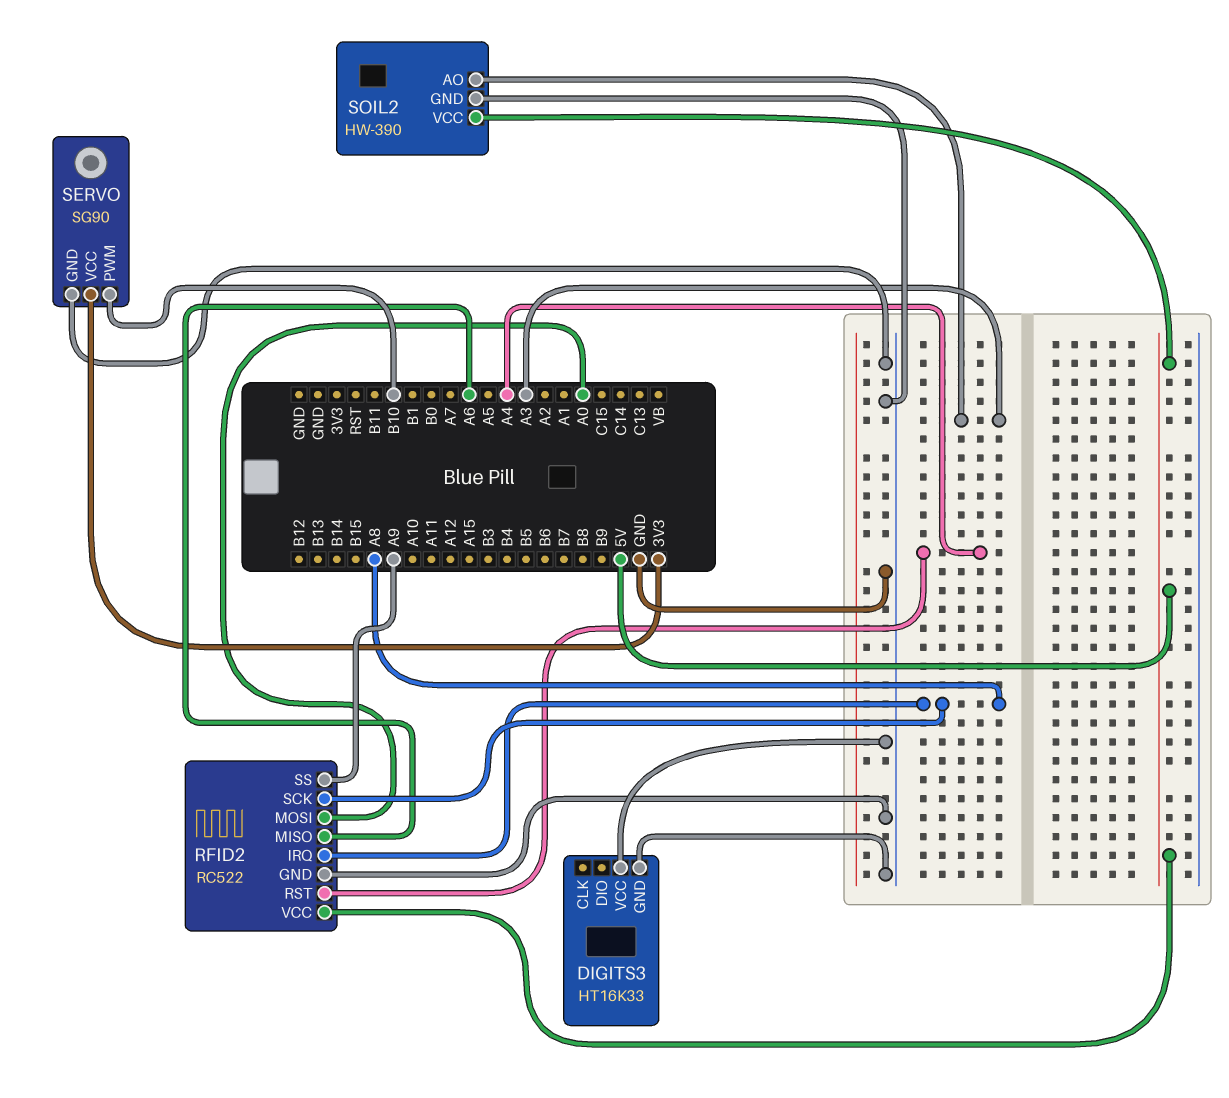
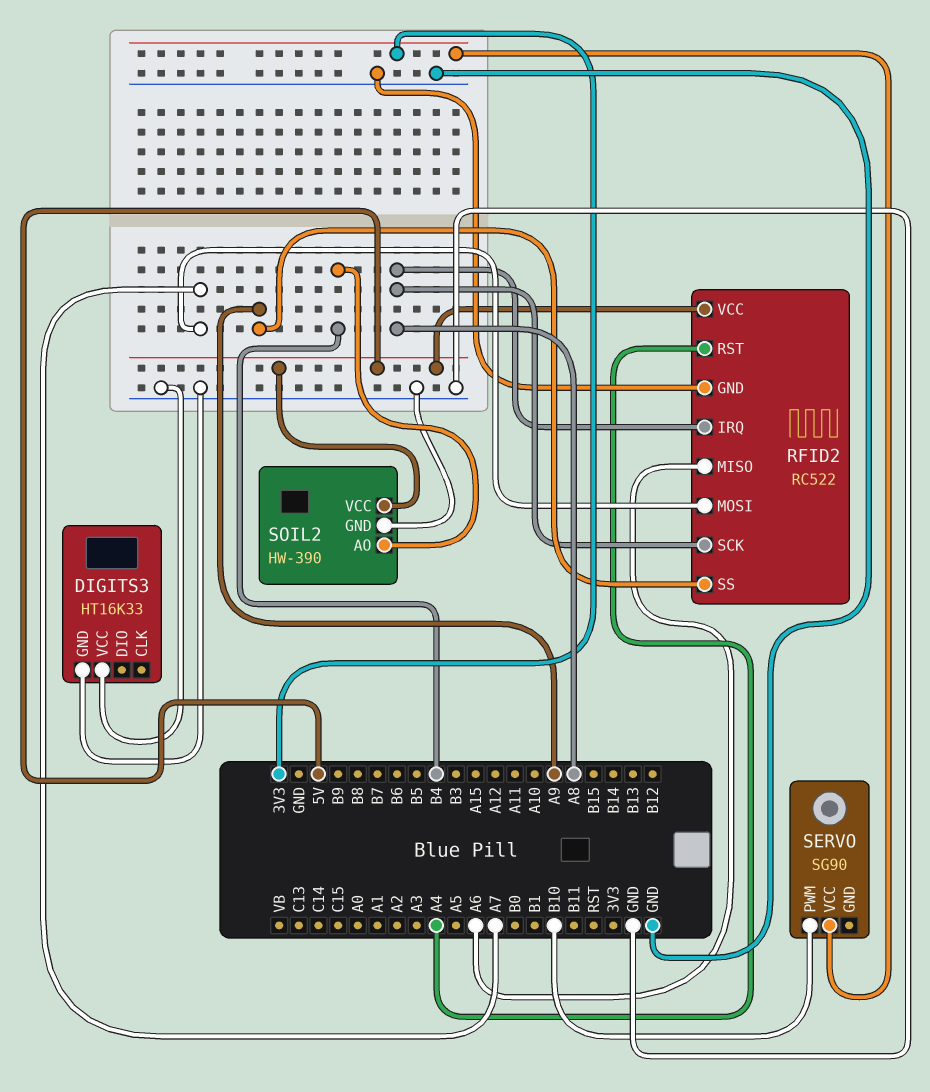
RFID2 pin MOSI: A0 -> A7
SERVO pin GND: GND -> none
SOIL2 pin AO: A3 -> B4

